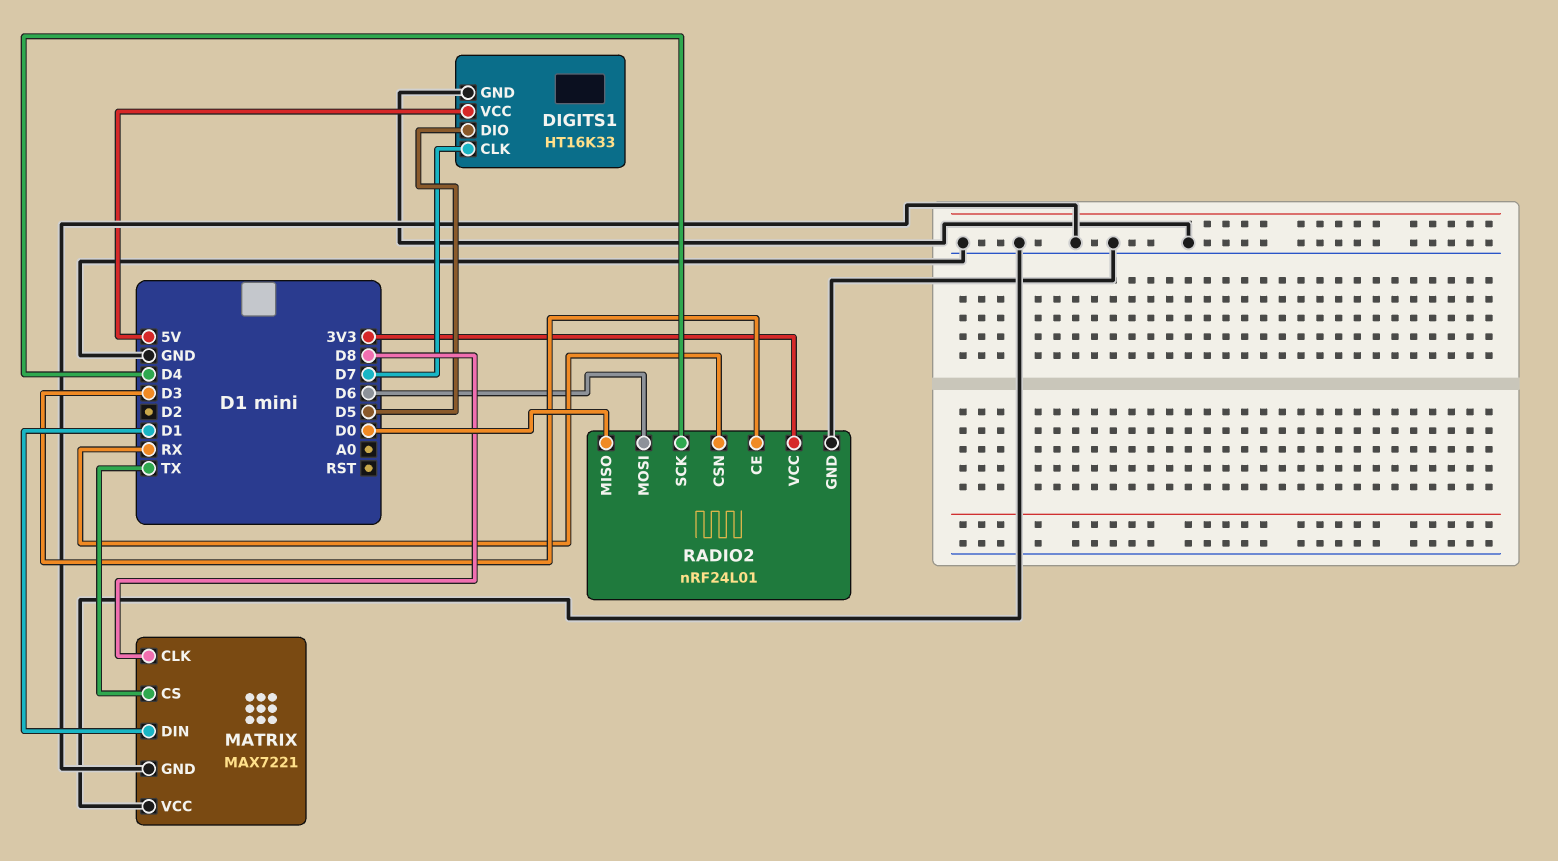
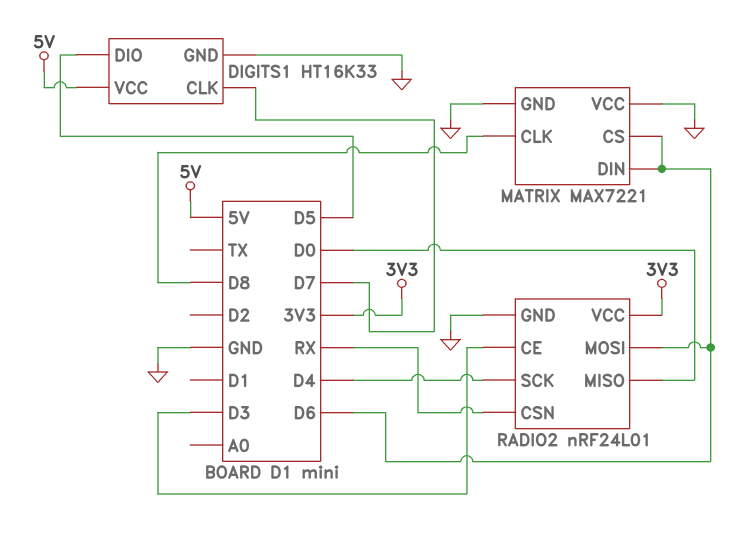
MATRIX pin CS: TX -> D6
MATRIX pin DIN: D1 -> D6

